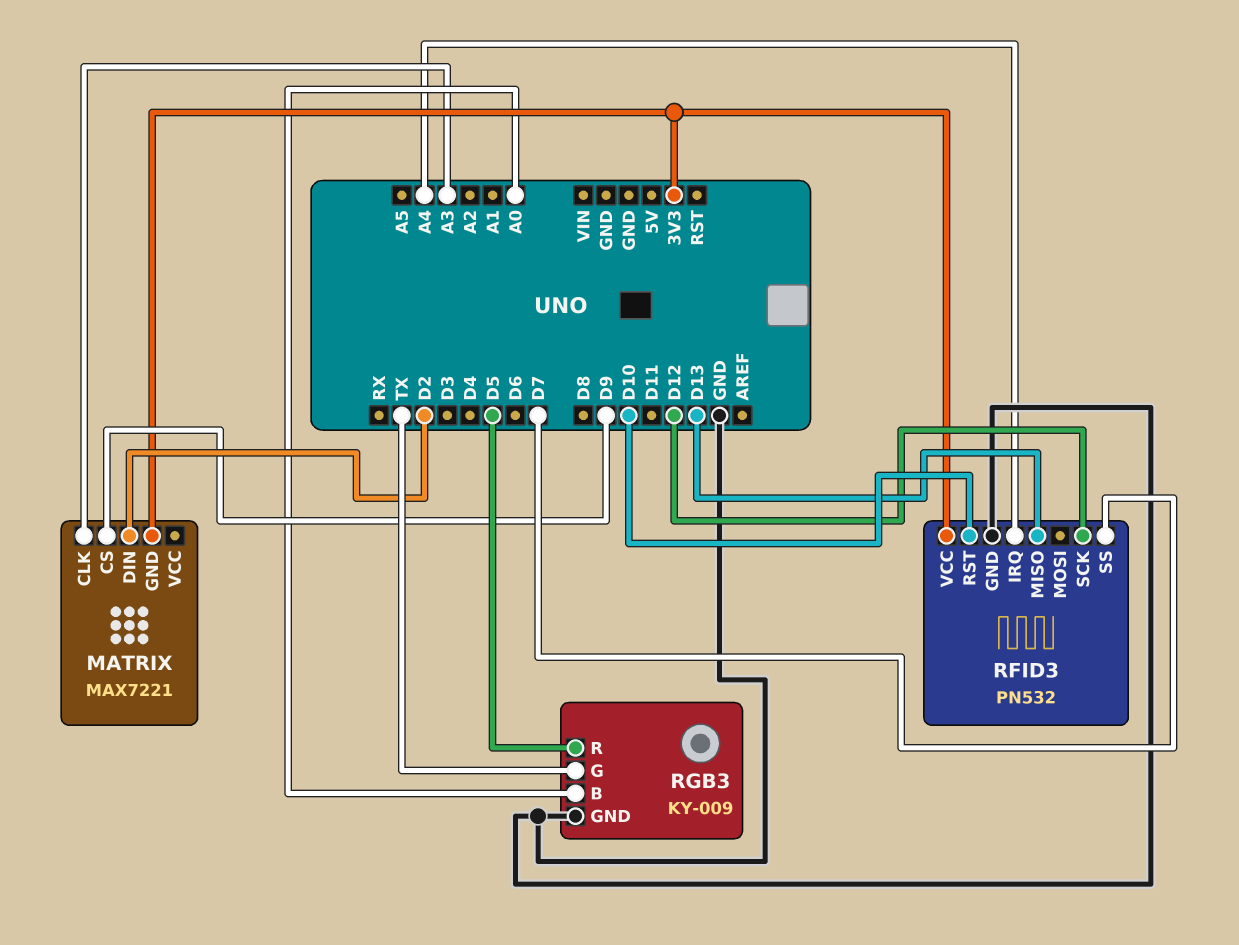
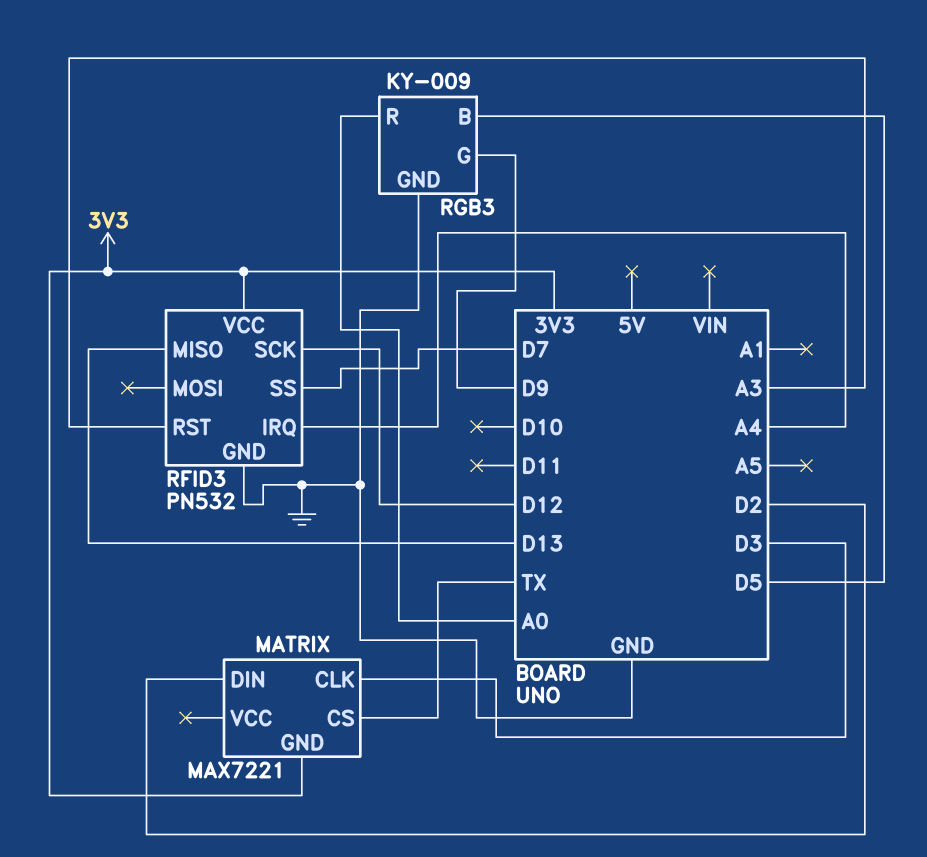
MATRIX pin CLK: A3 -> D3
MATRIX pin CS: D9 -> TX
RFID3 pin RST: D10 -> A3
RGB3 pin B: A0 -> D5
RGB3 pin G: TX -> D9
RGB3 pin R: D5 -> A0

